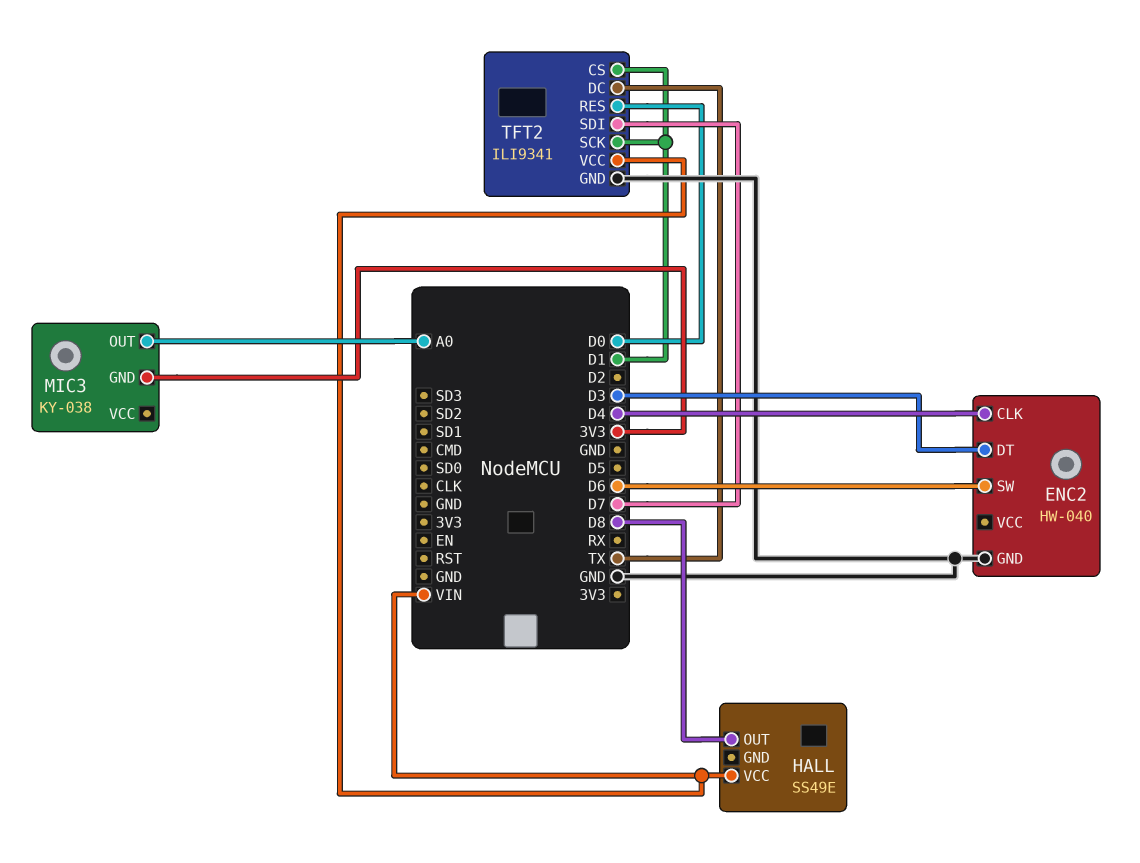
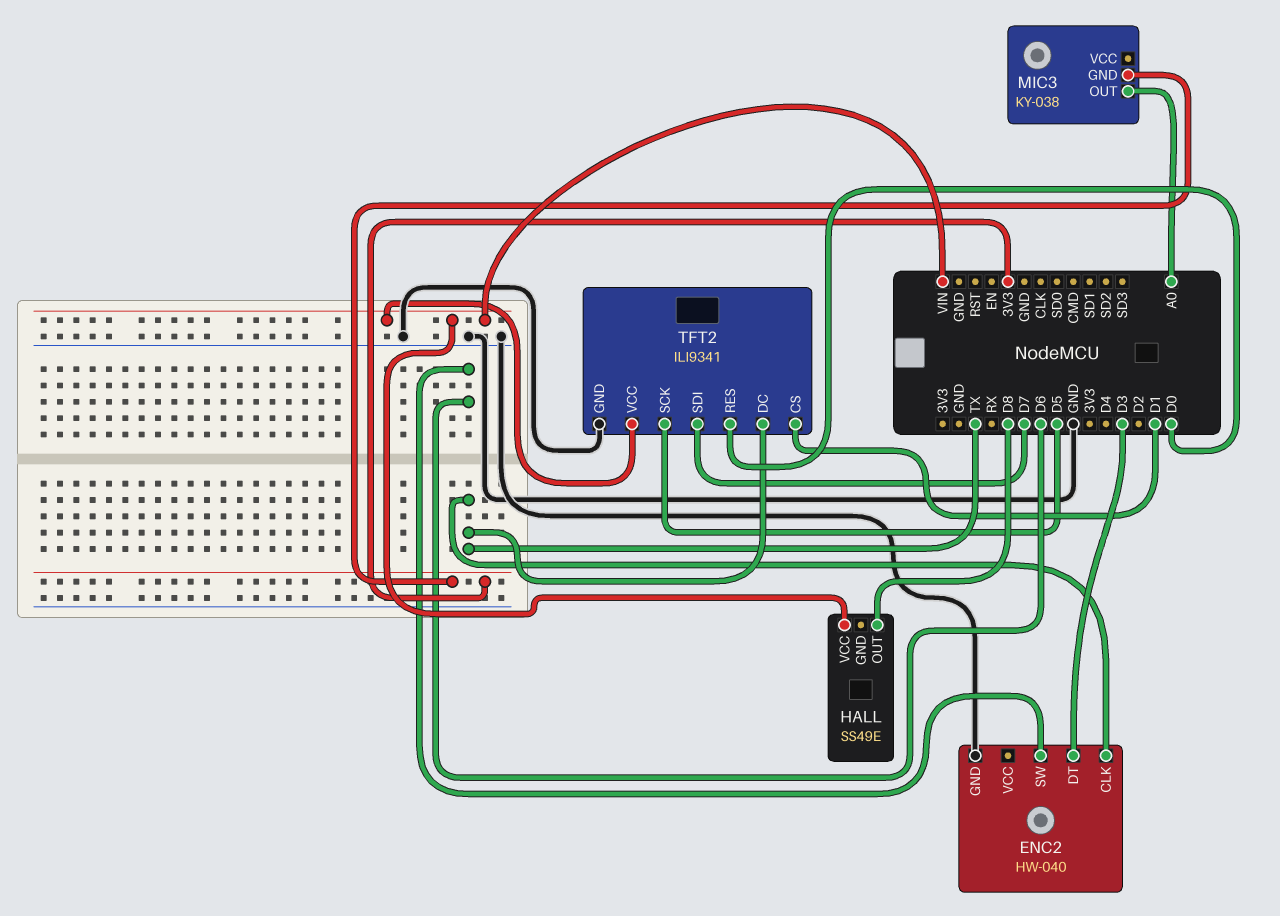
ENC2 pin CLK: D4 -> TX
TFT2 pin SCK: D1 -> D5

